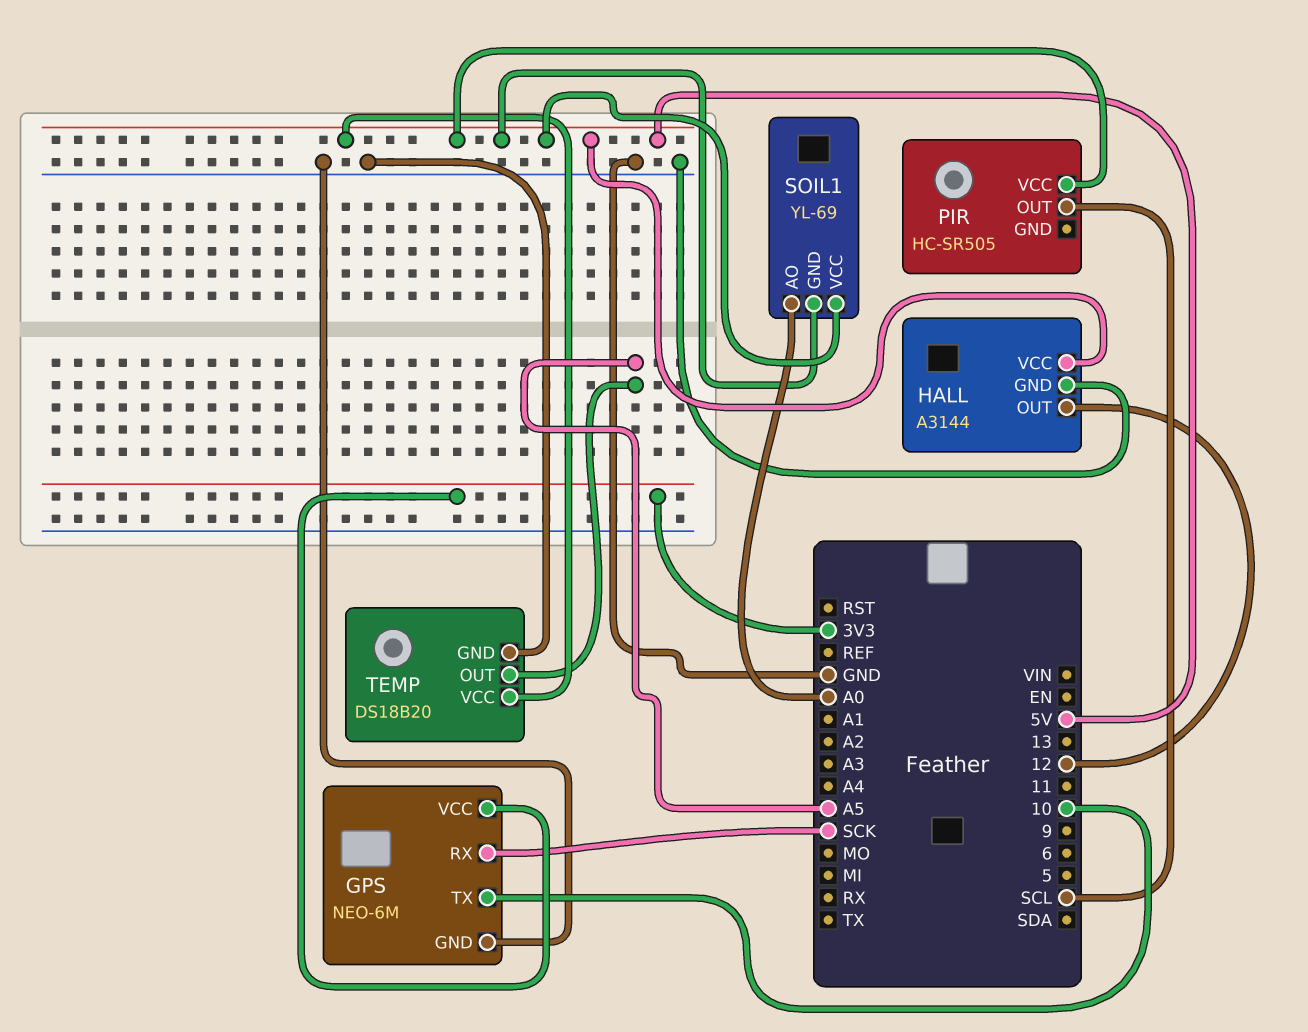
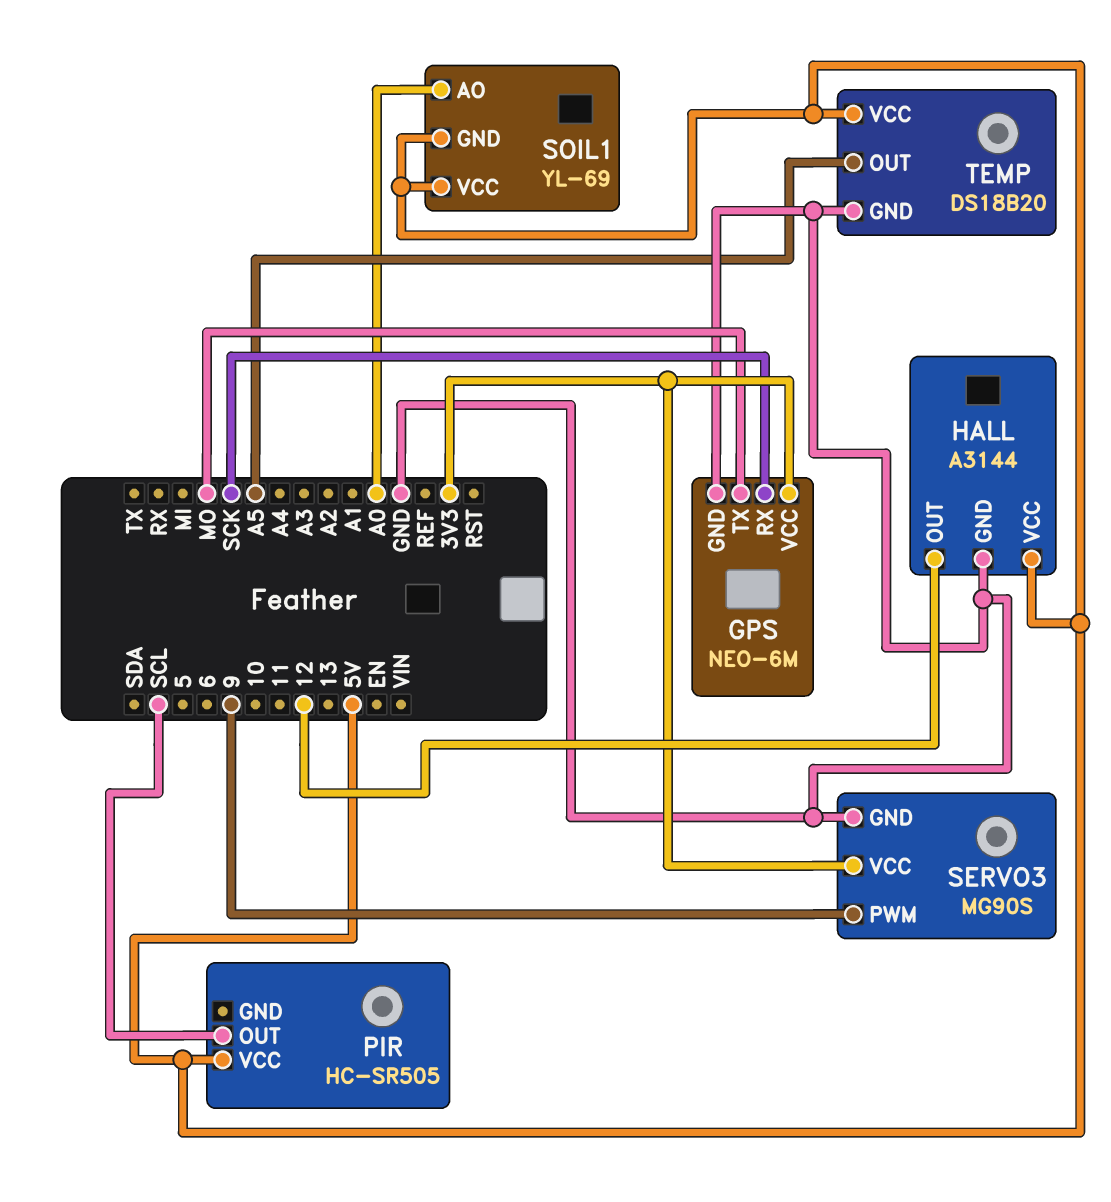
GPS pin TX: 10 -> MO
SERVO3: none -> MG90S
SERVO3 pin GND: none -> GND
SERVO3 pin PWM: none -> 9
SERVO3 pin VCC: none -> 3V3

